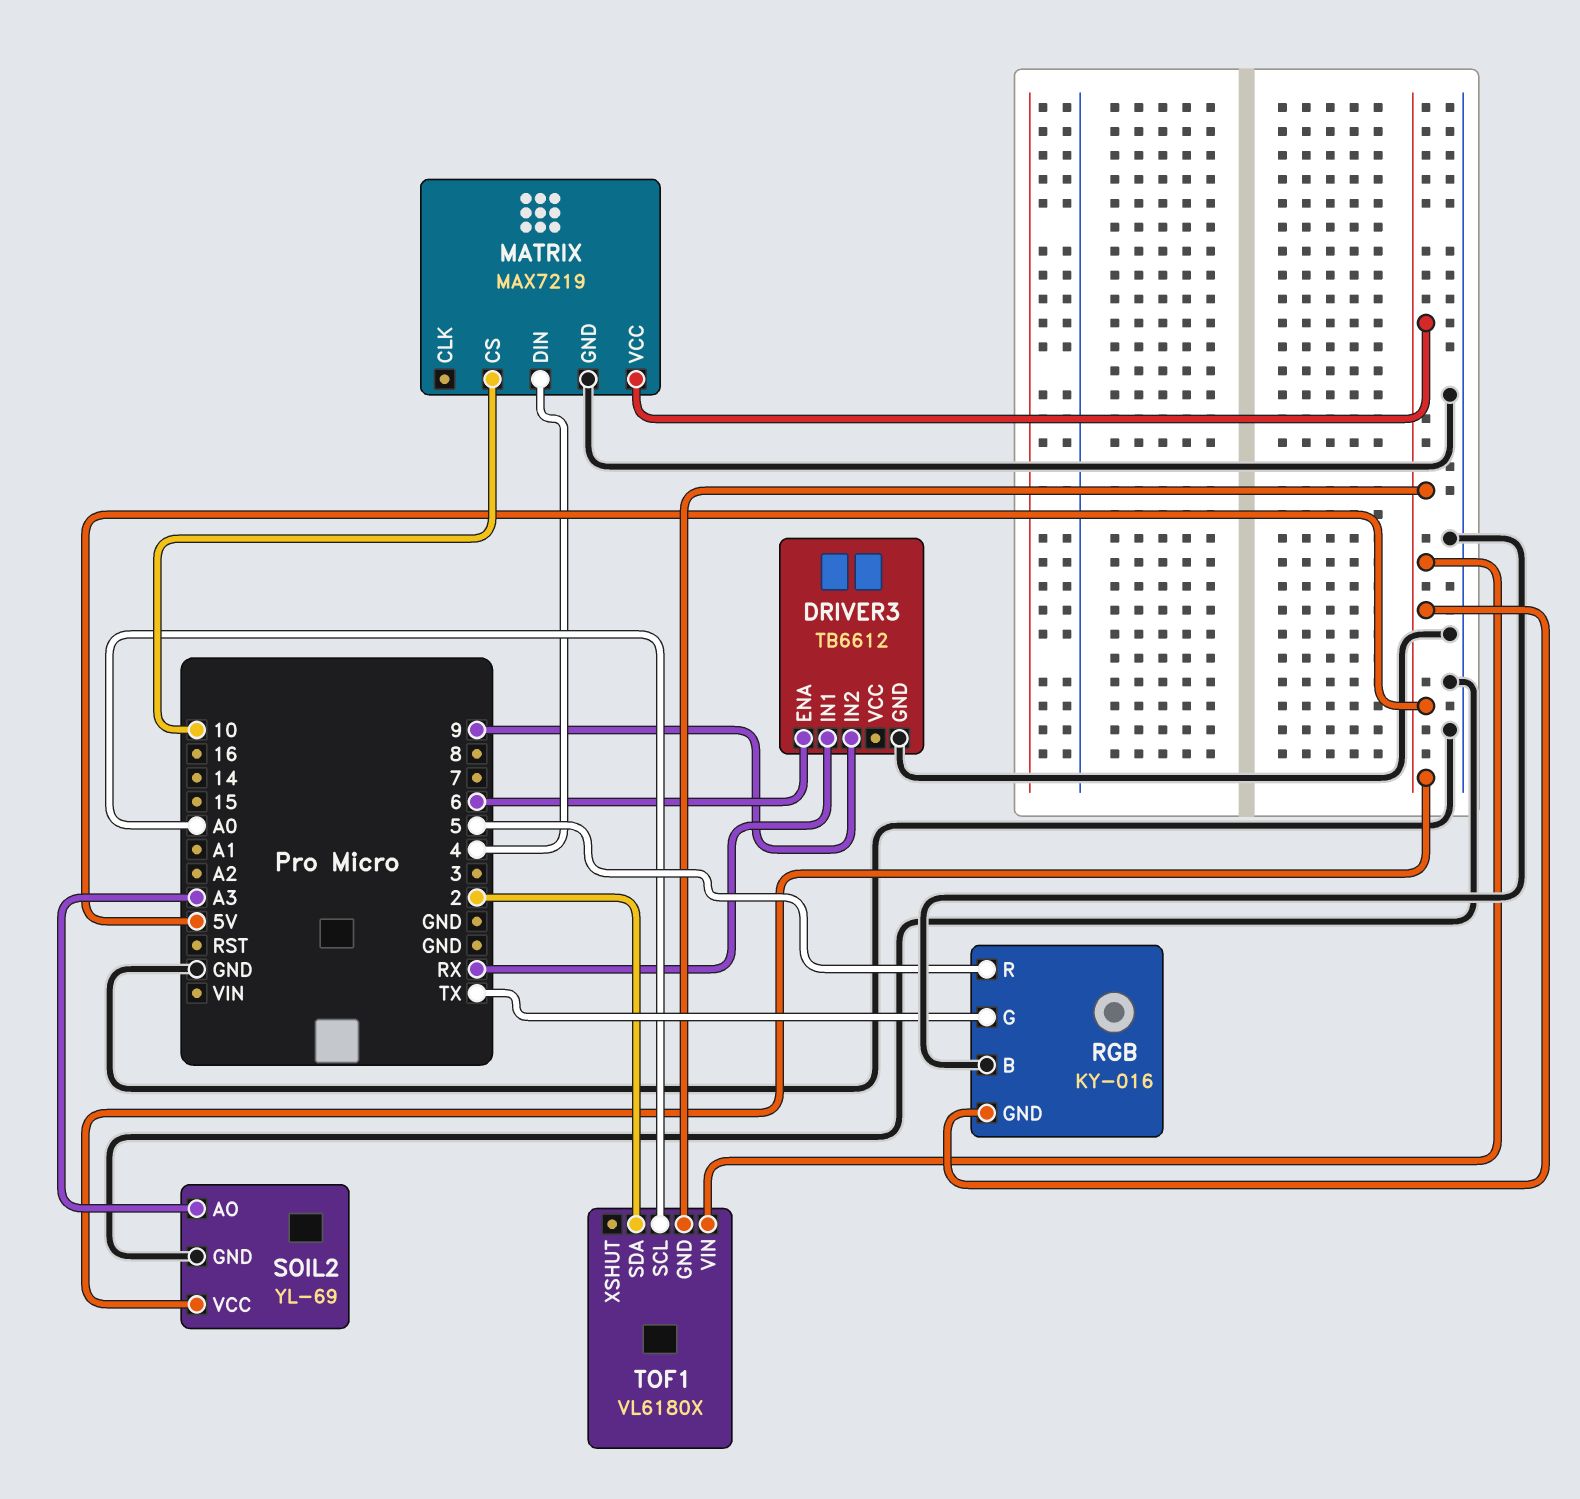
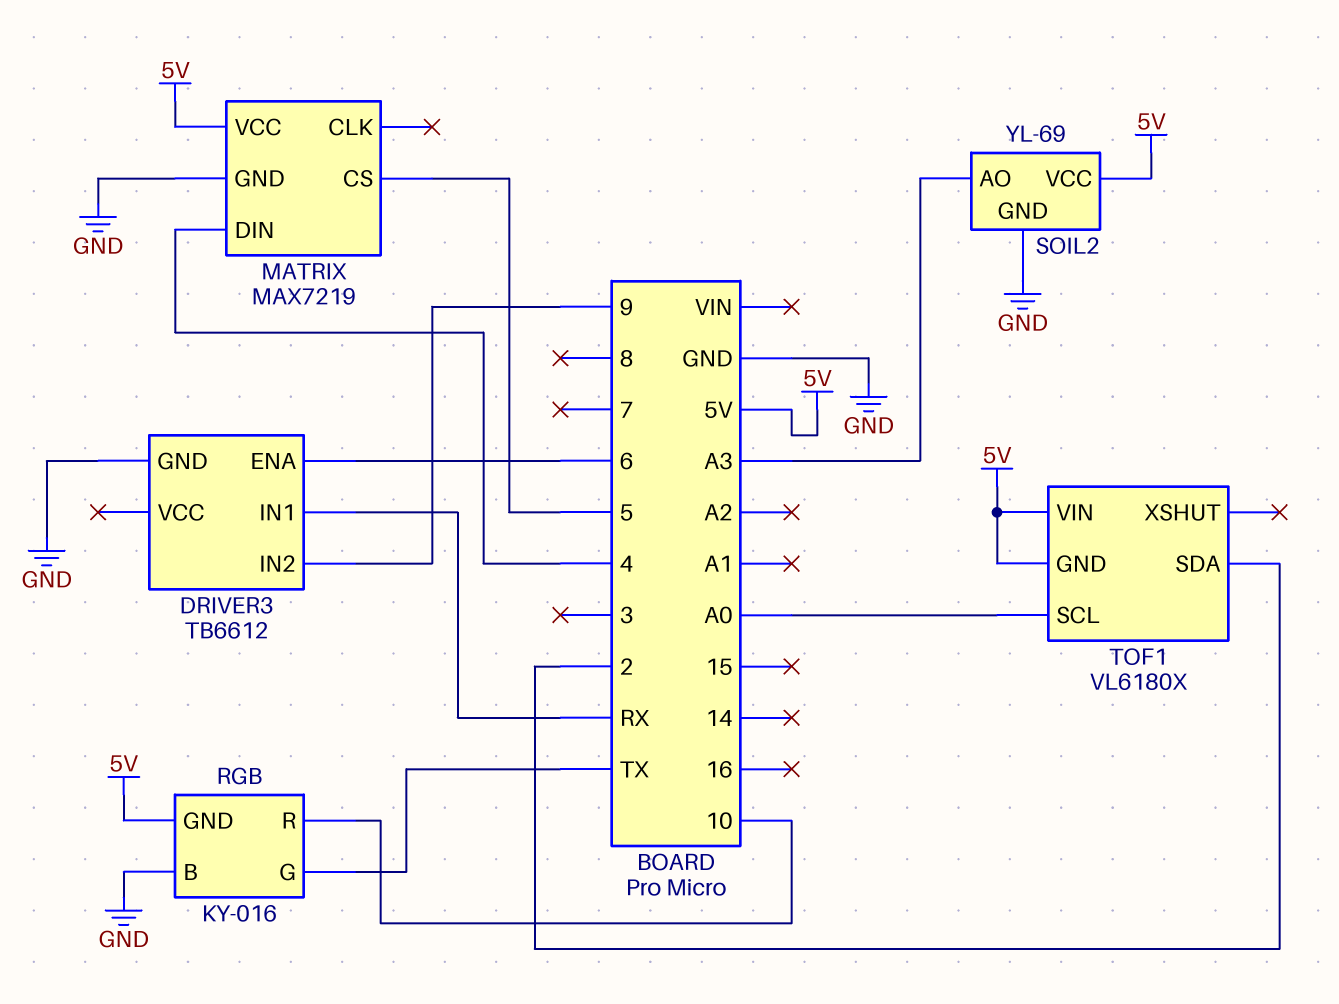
MATRIX pin CS: 10 -> 5
RGB pin R: 5 -> 10

